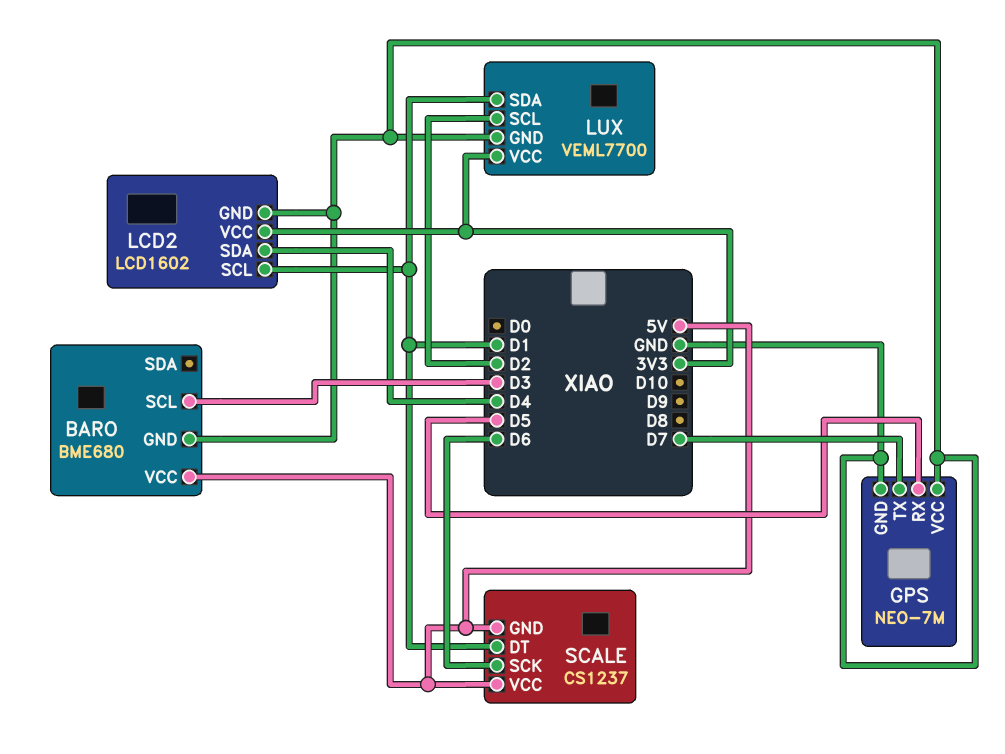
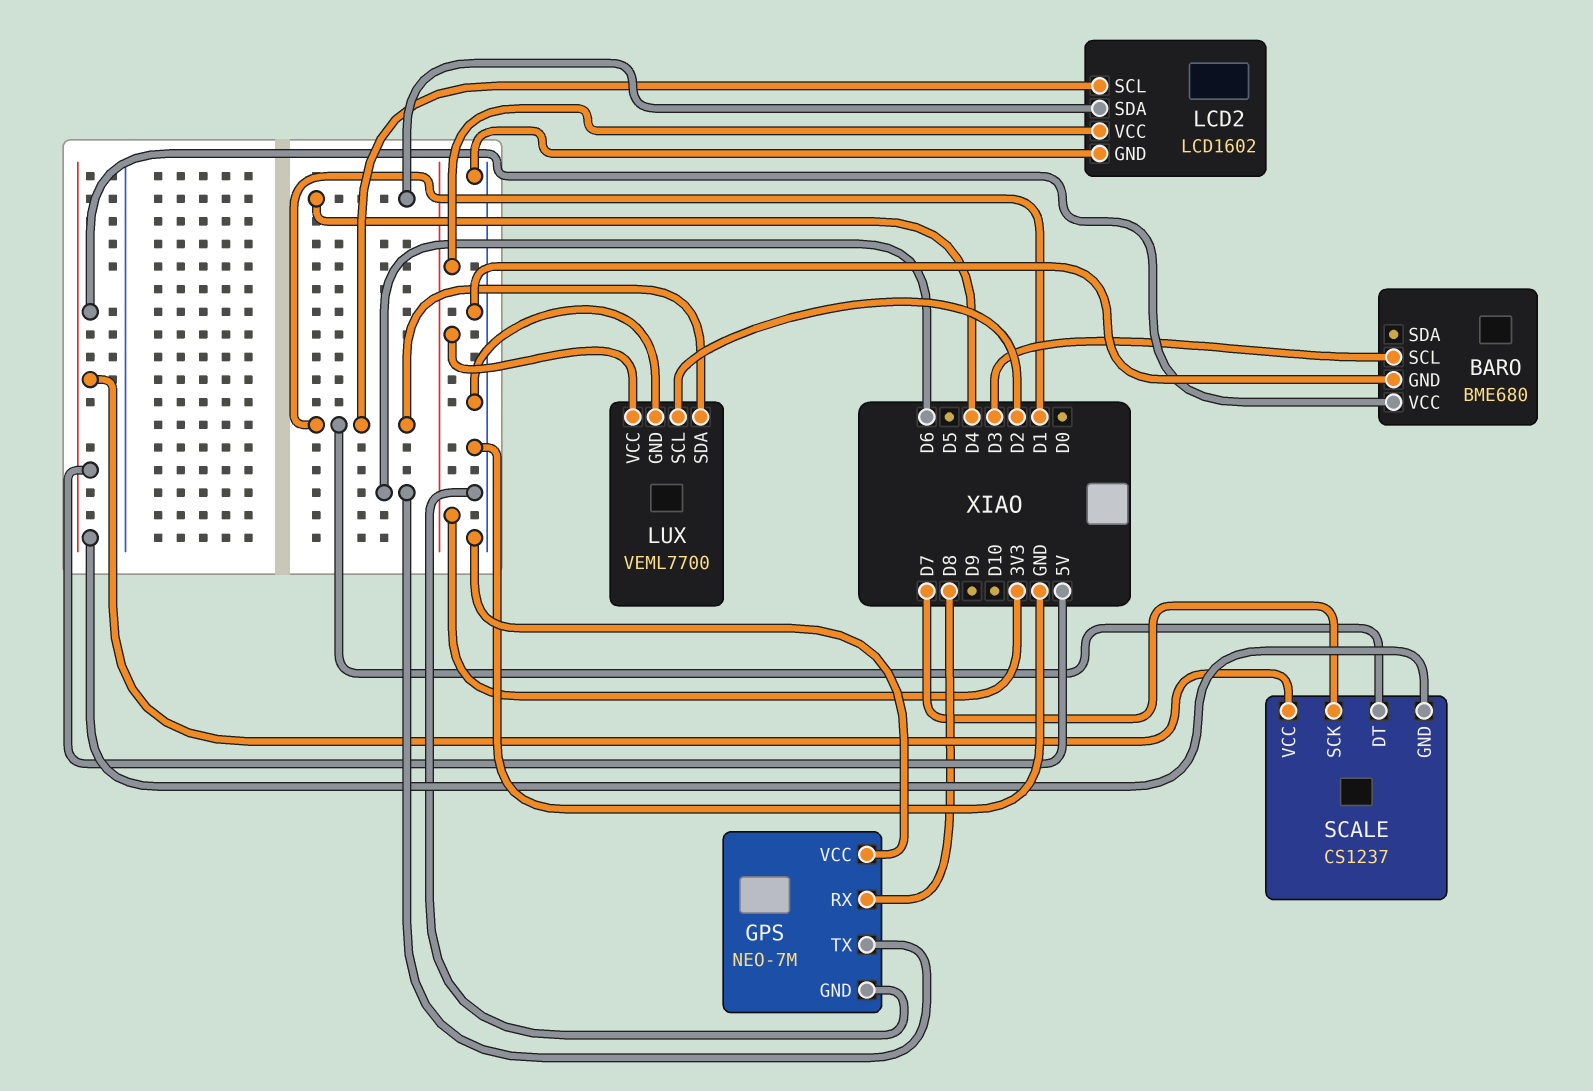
GPS pin RX: D5 -> D8
GPS pin TX: D7 -> D6
SCALE pin SCK: D6 -> D7

